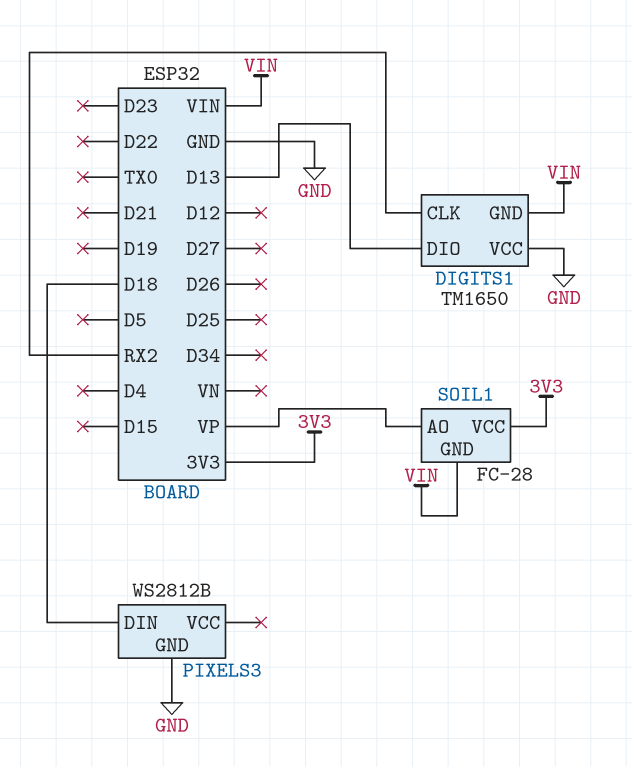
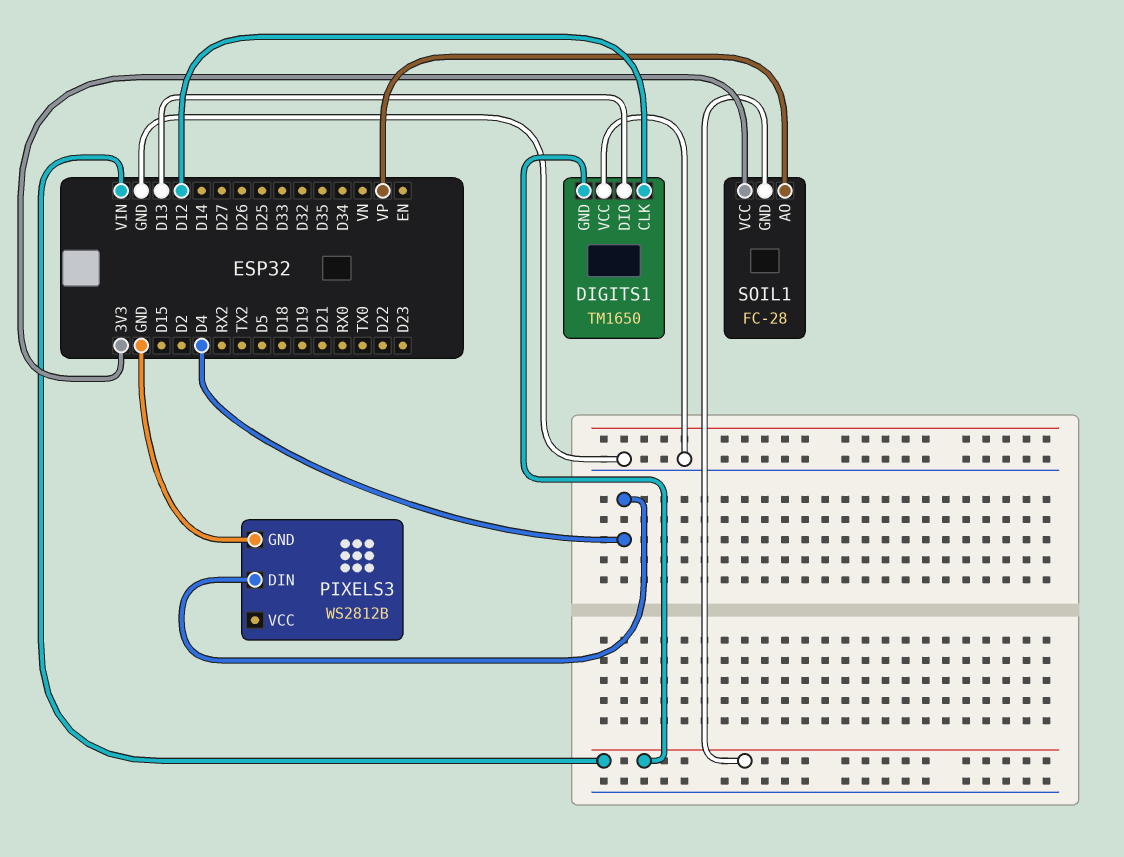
DIGITS1 pin CLK: RX2 -> D12
PIXELS3 pin DIN: D18 -> D4

